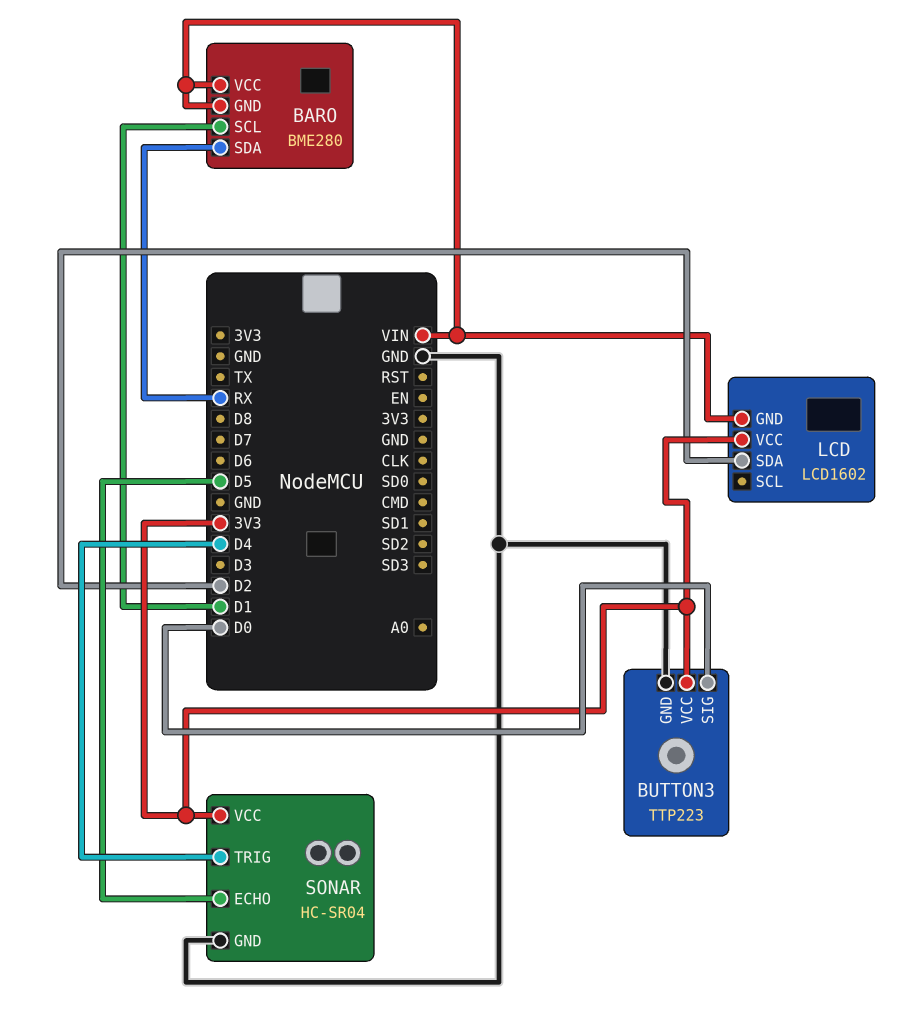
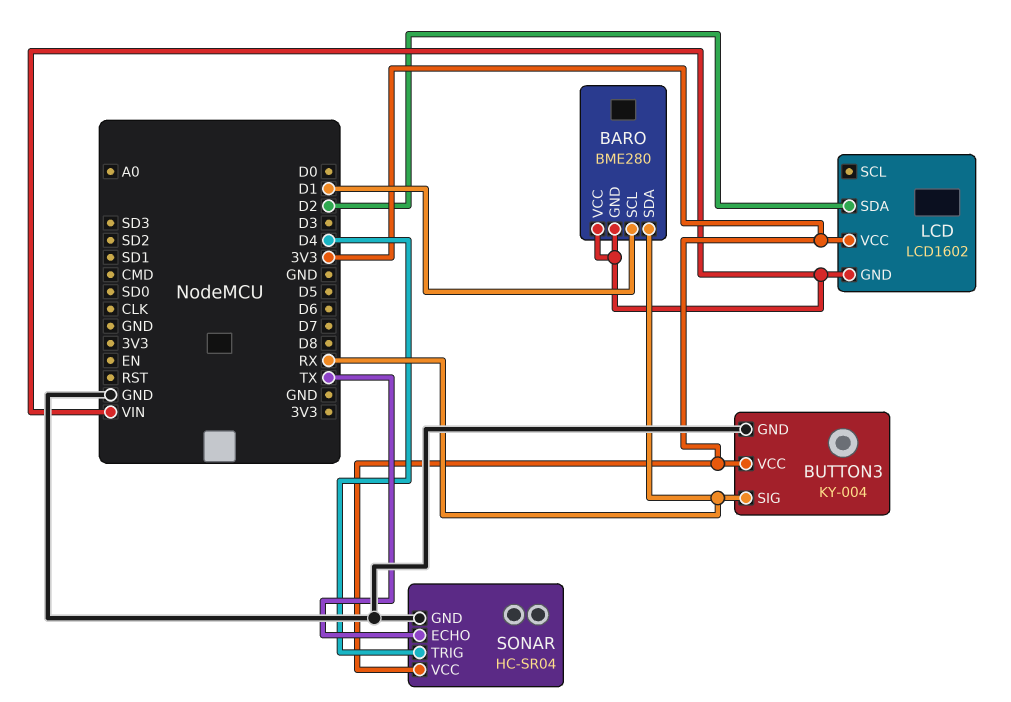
BUTTON3: TTP223 -> KY-004
BUTTON3 pin SIG: D0 -> RX
SONAR pin ECHO: D5 -> TX

